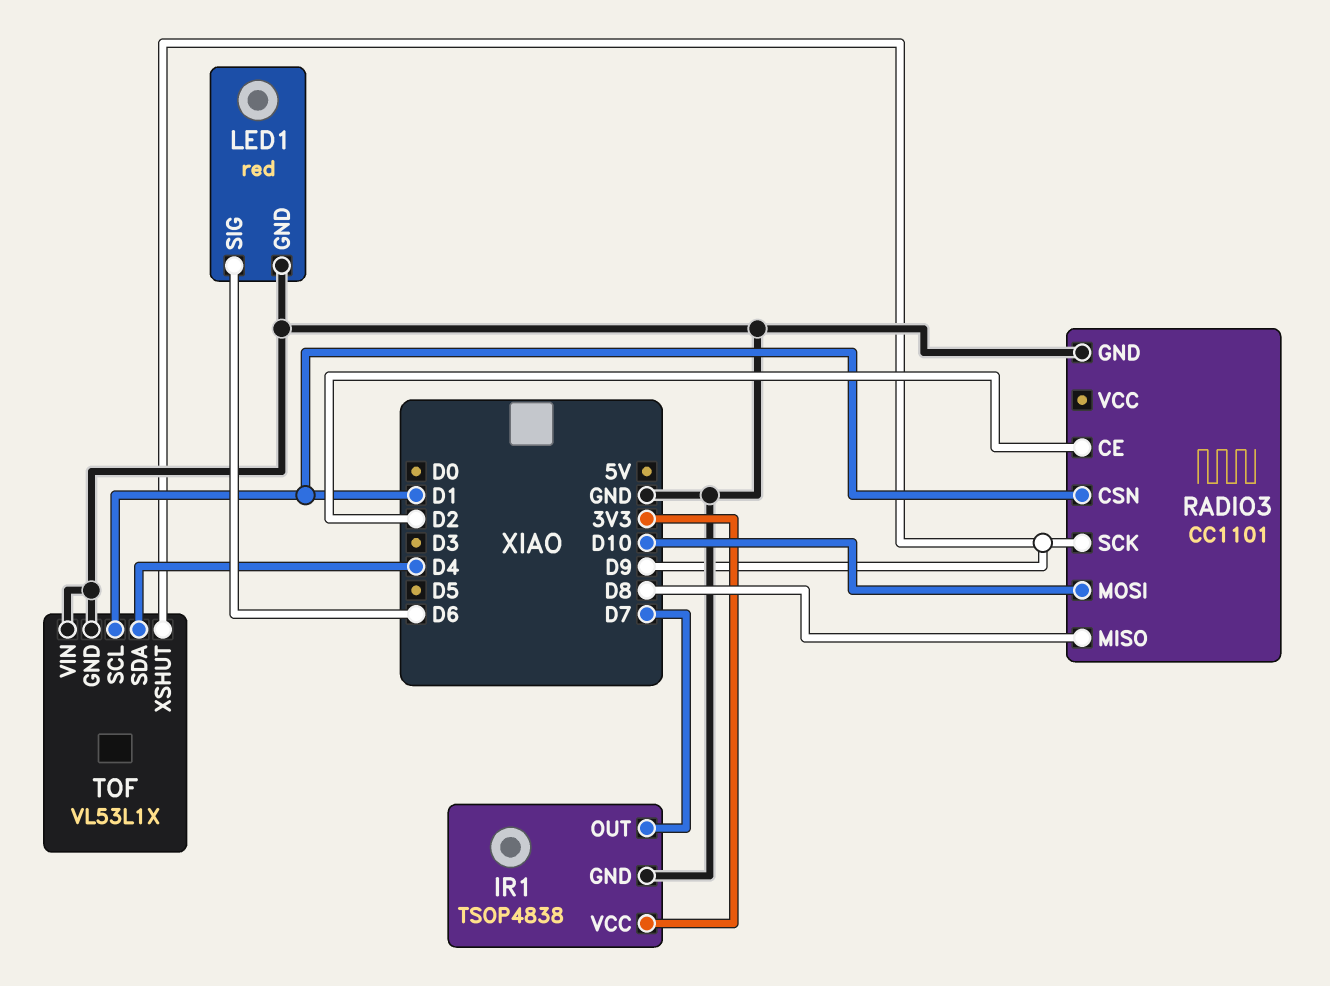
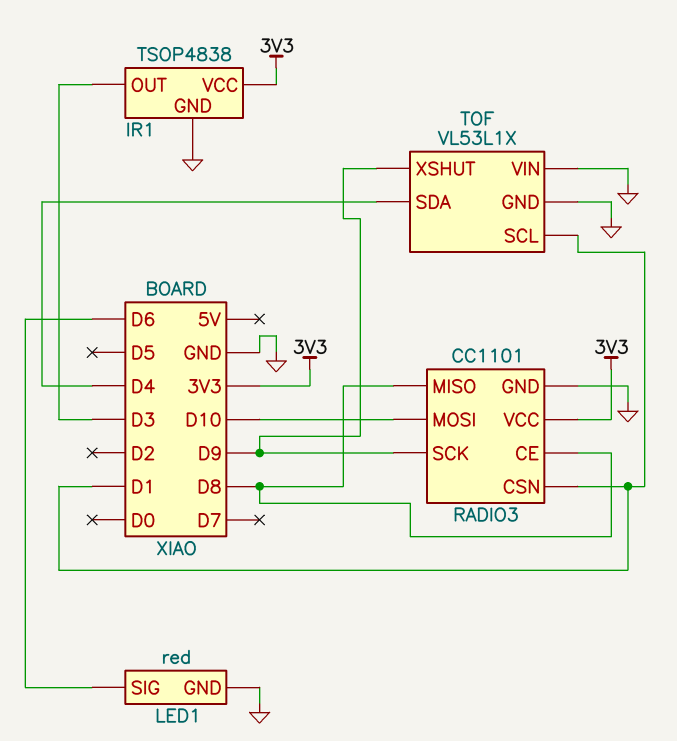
IR1 pin OUT: D7 -> D3
RADIO3 pin CE: D2 -> D8
RADIO3 pin VCC: none -> 3V3

